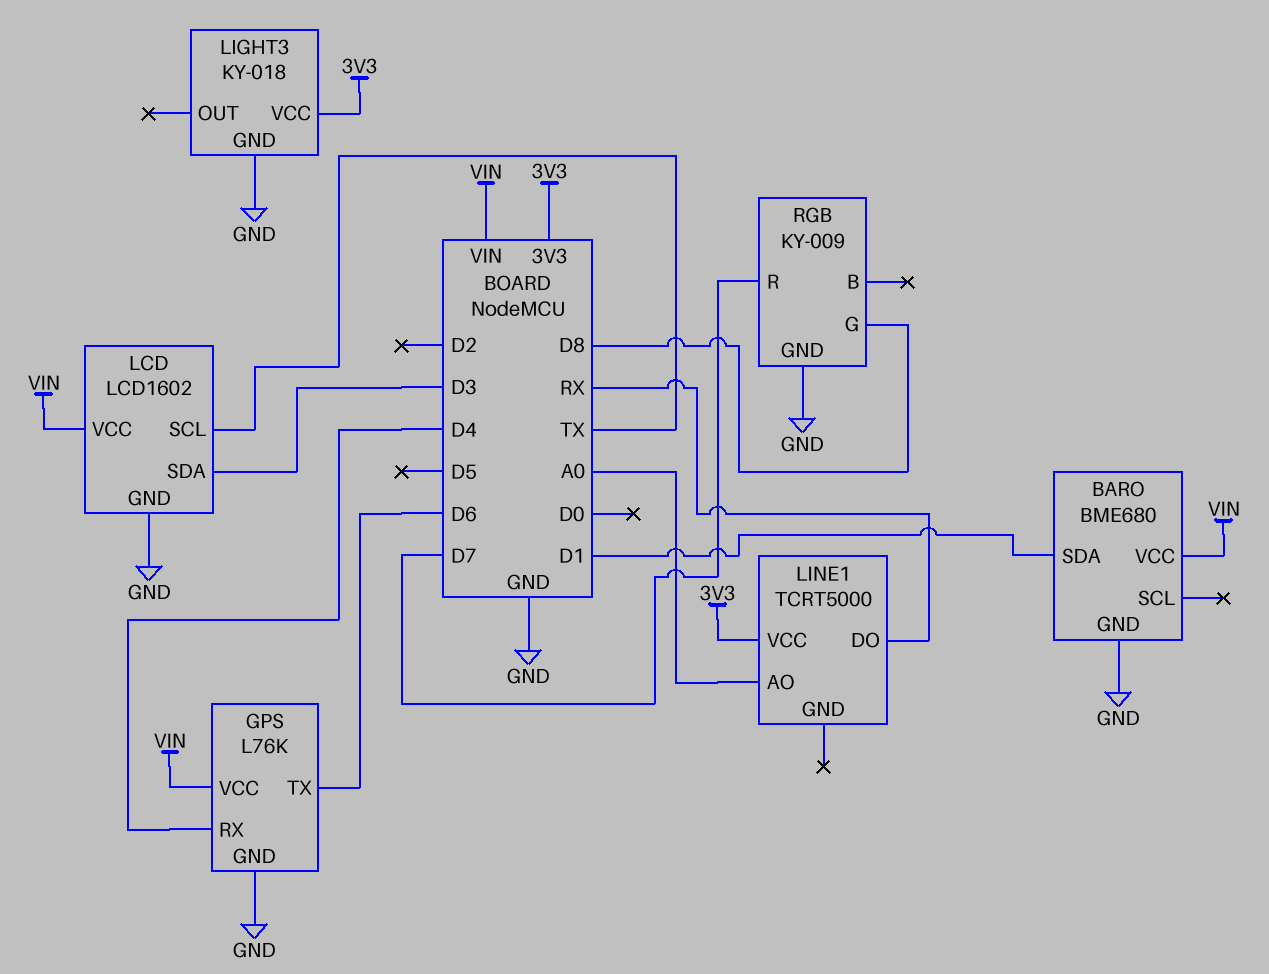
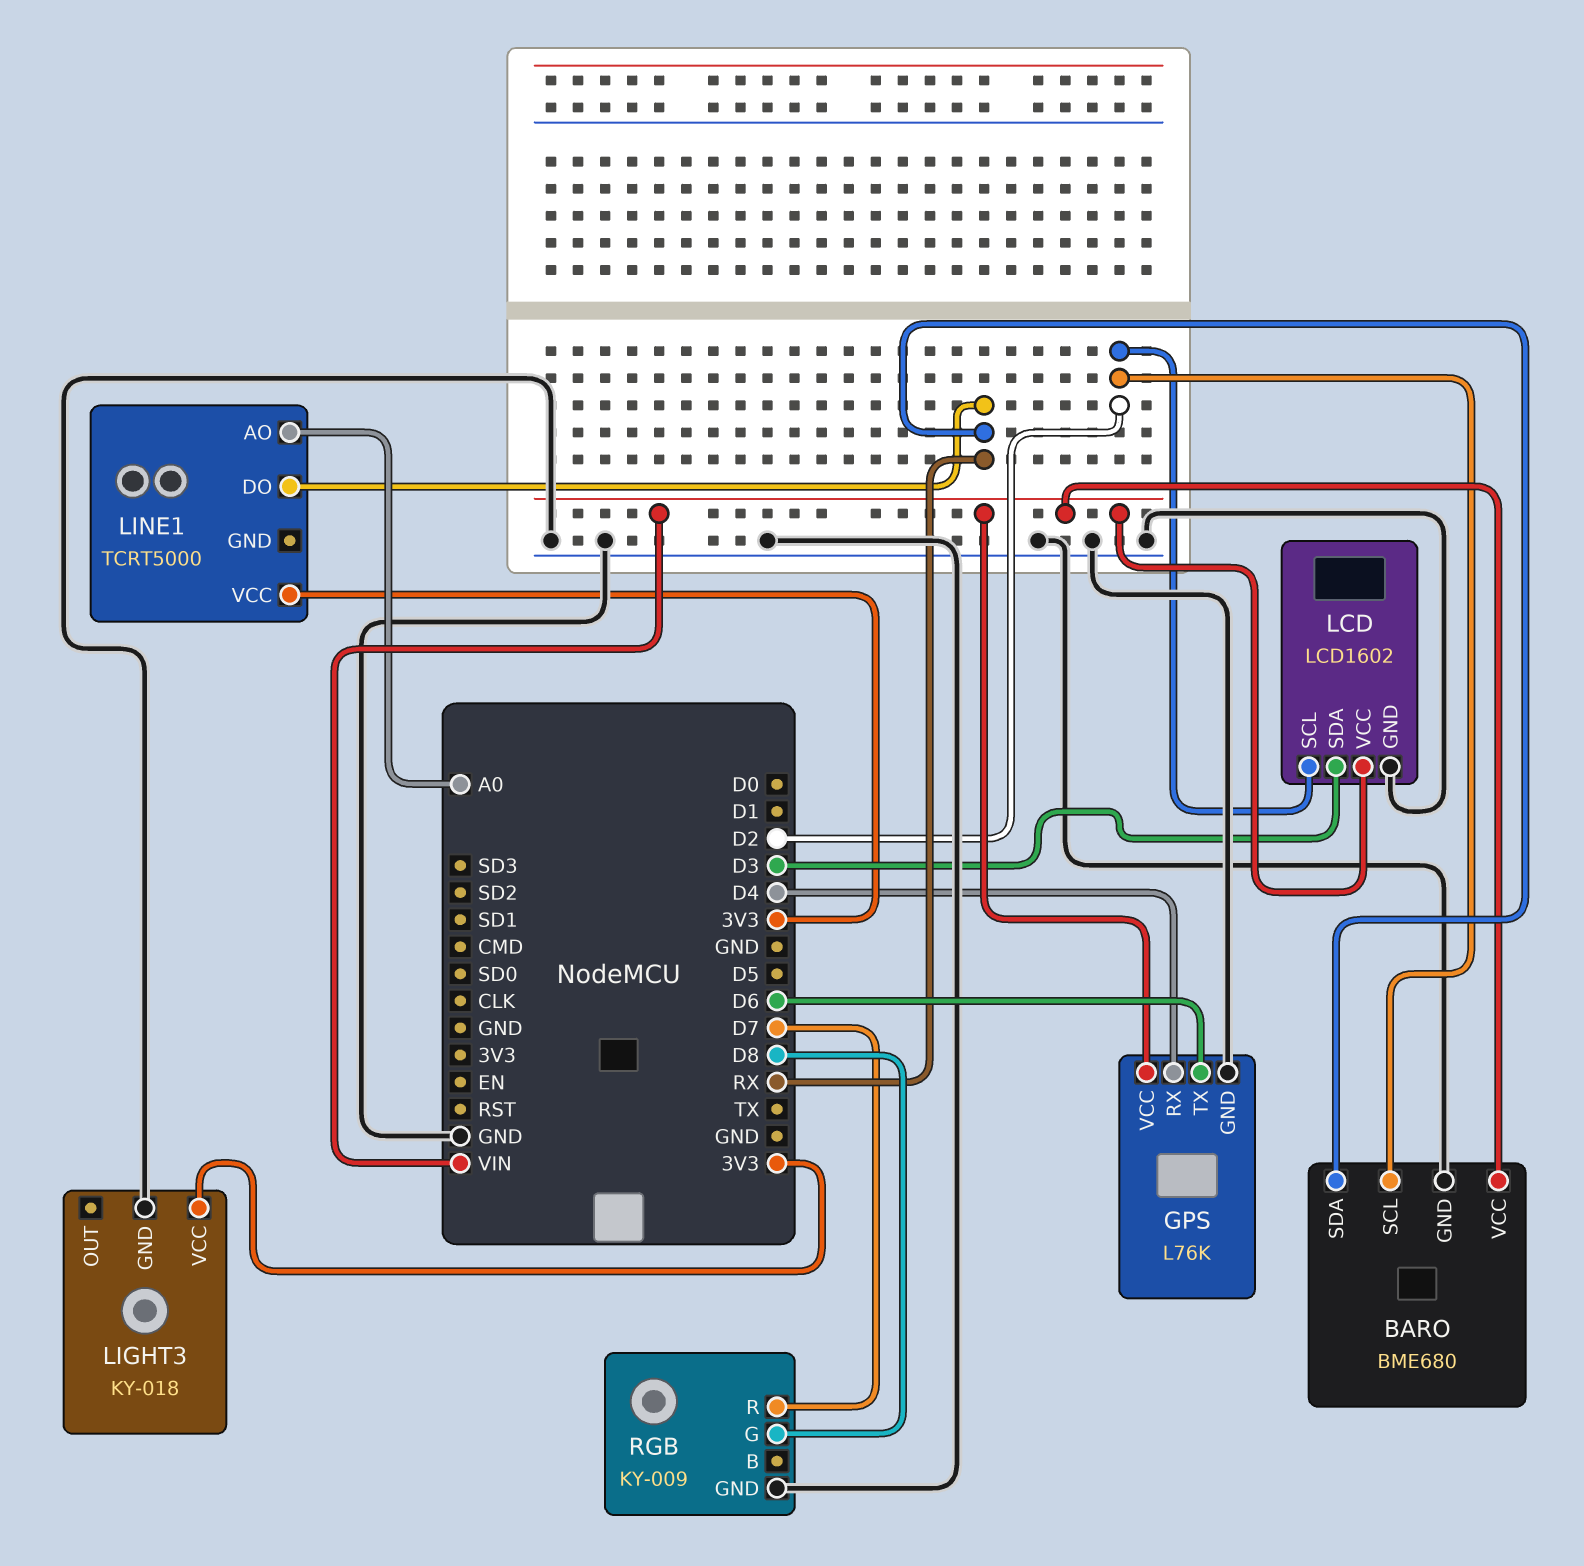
BARO pin SCL: none -> D2
BARO pin SDA: D1 -> RX
LCD pin SCL: TX -> D2

